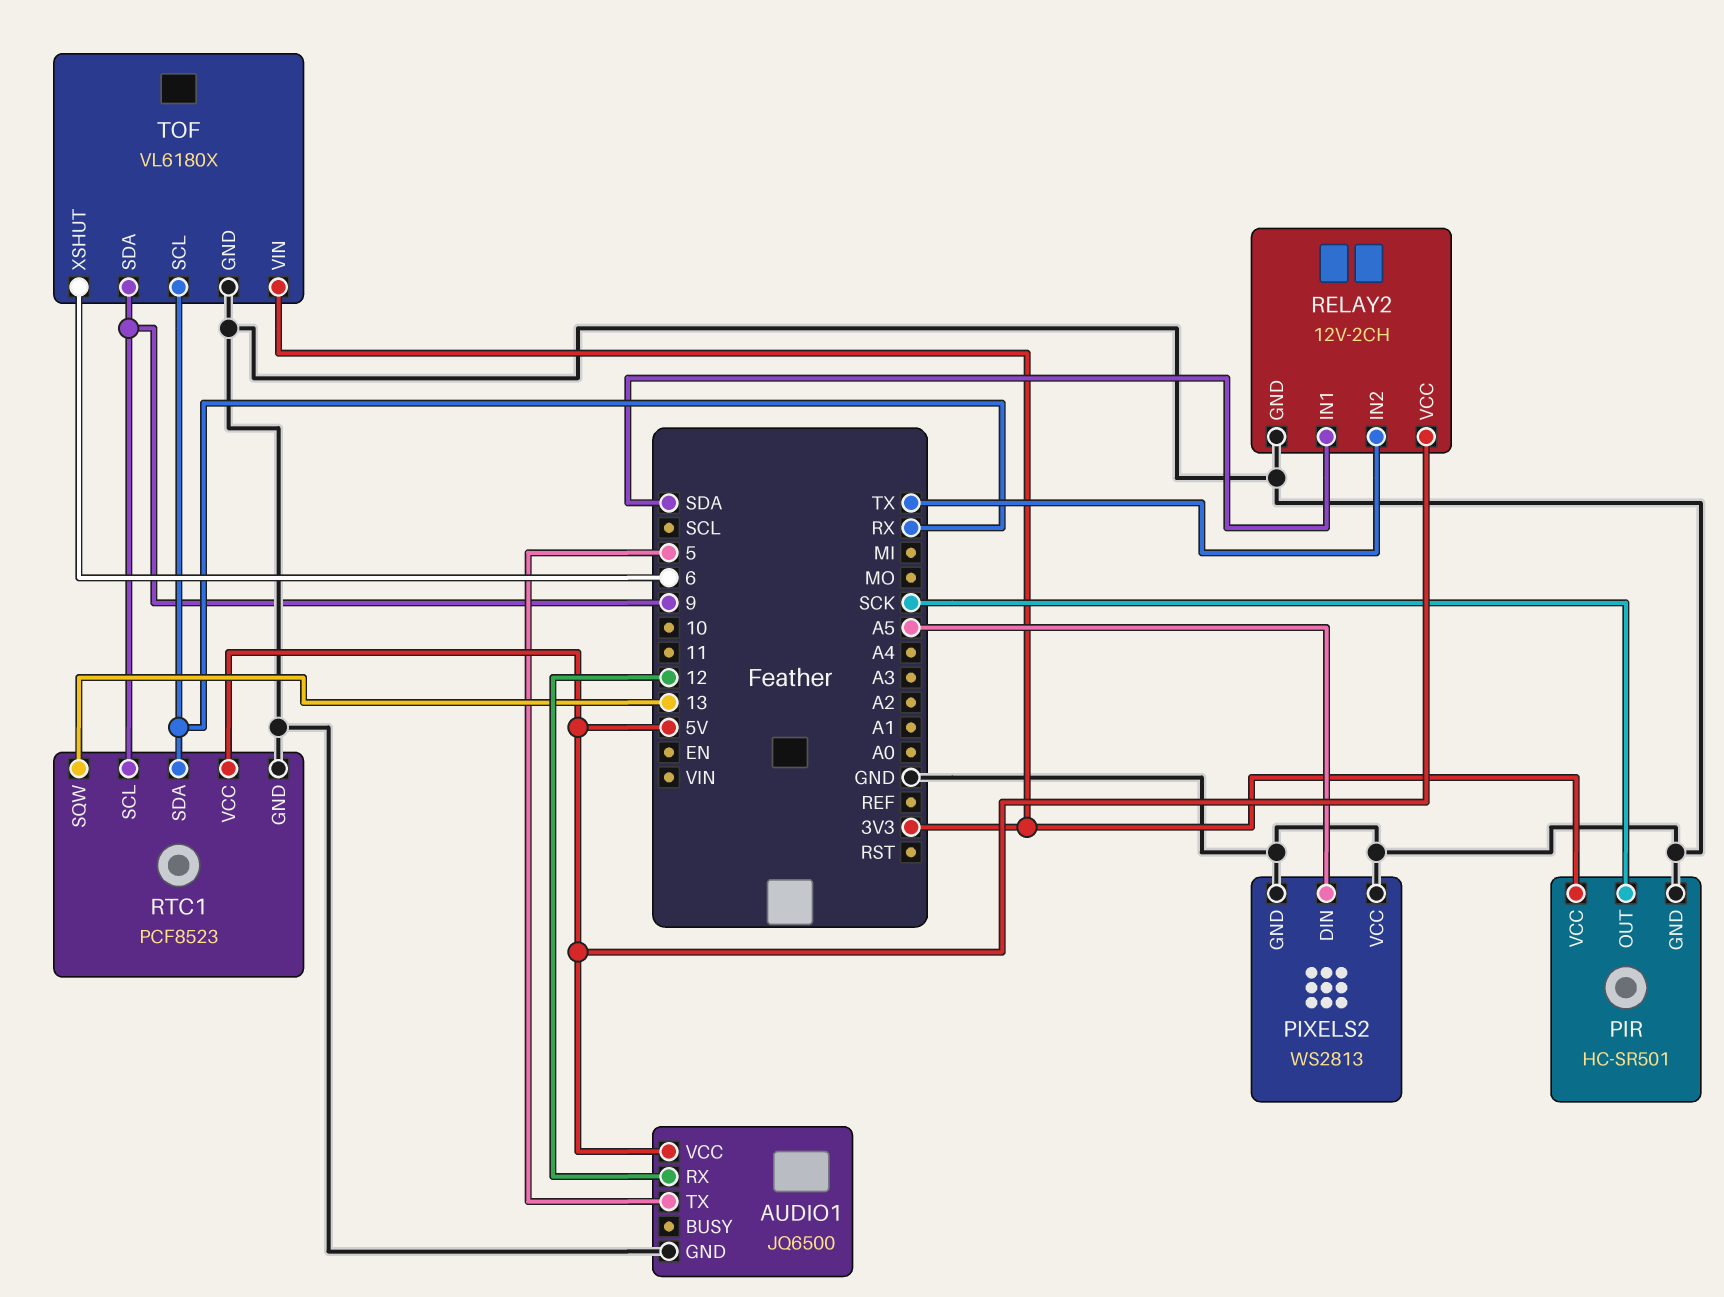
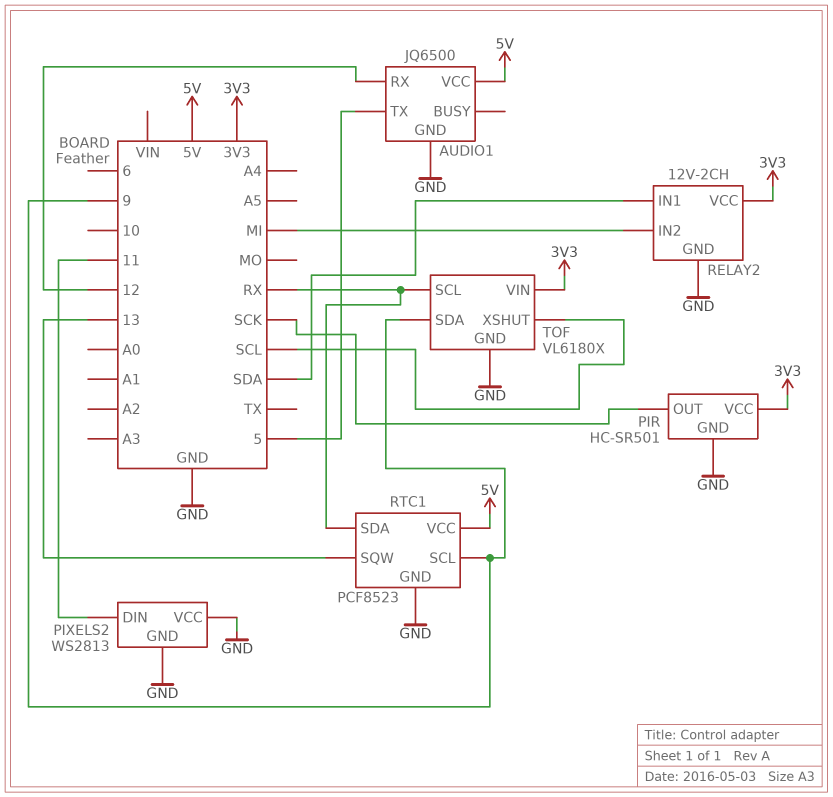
PIXELS2 pin DIN: A5 -> 11
RELAY2 pin IN2: TX -> MI
RELAY2 pin VCC: 5V -> 3V3
TOF pin XSHUT: 6 -> SCL

